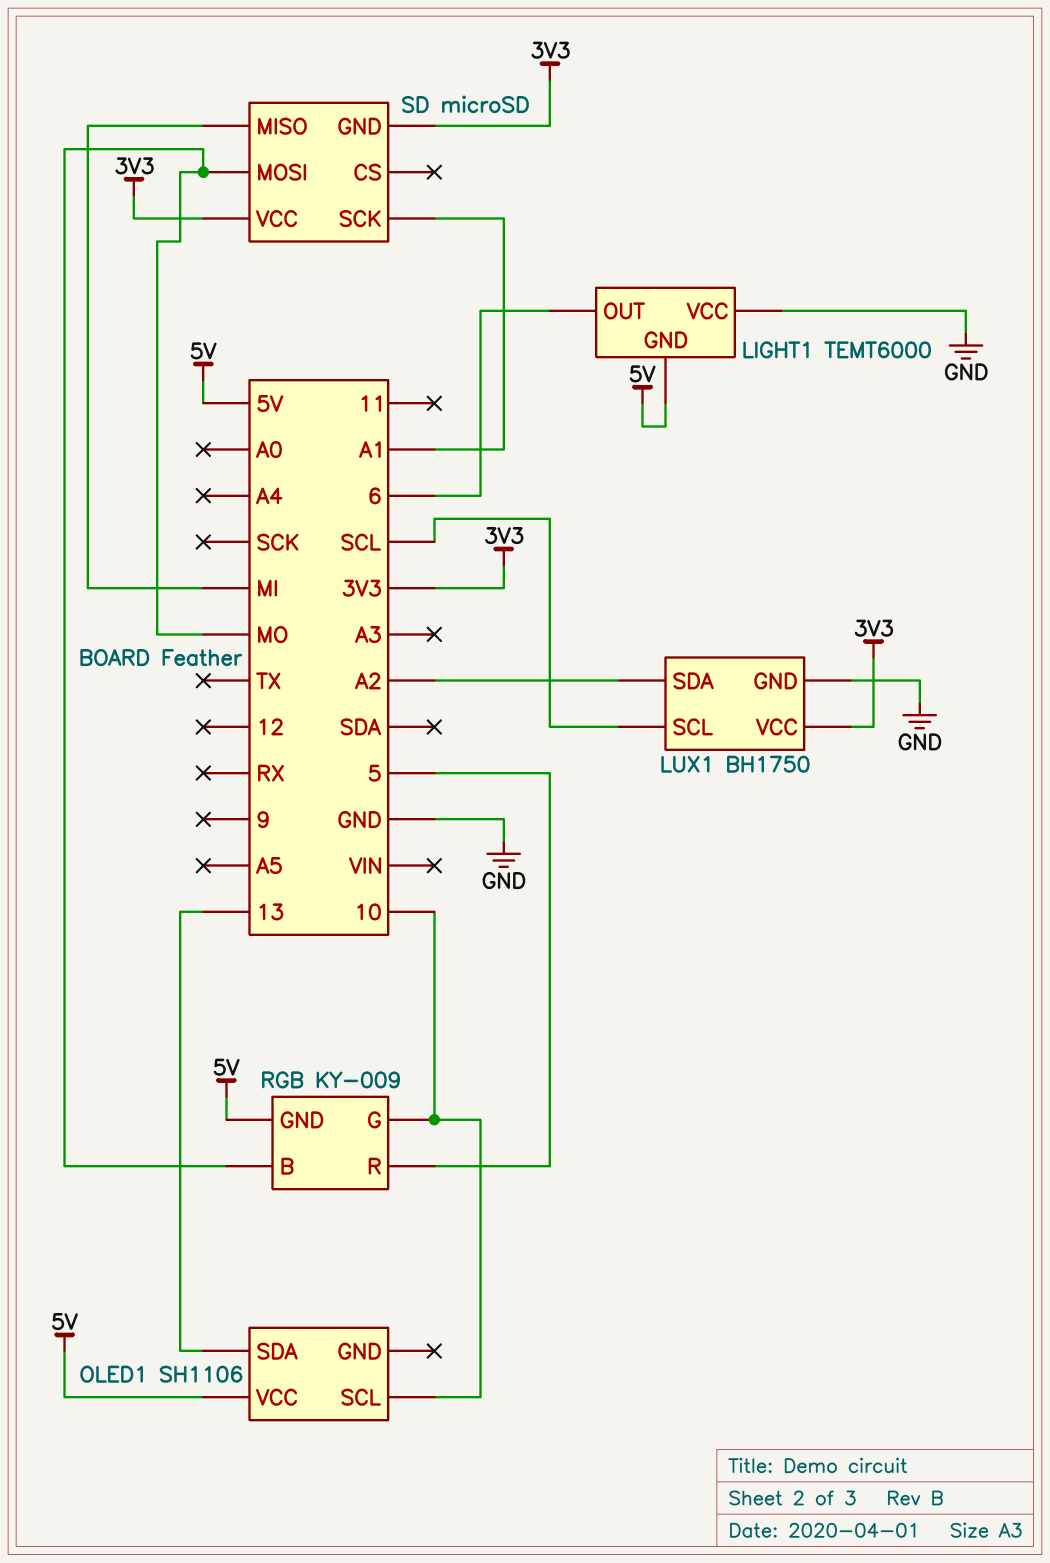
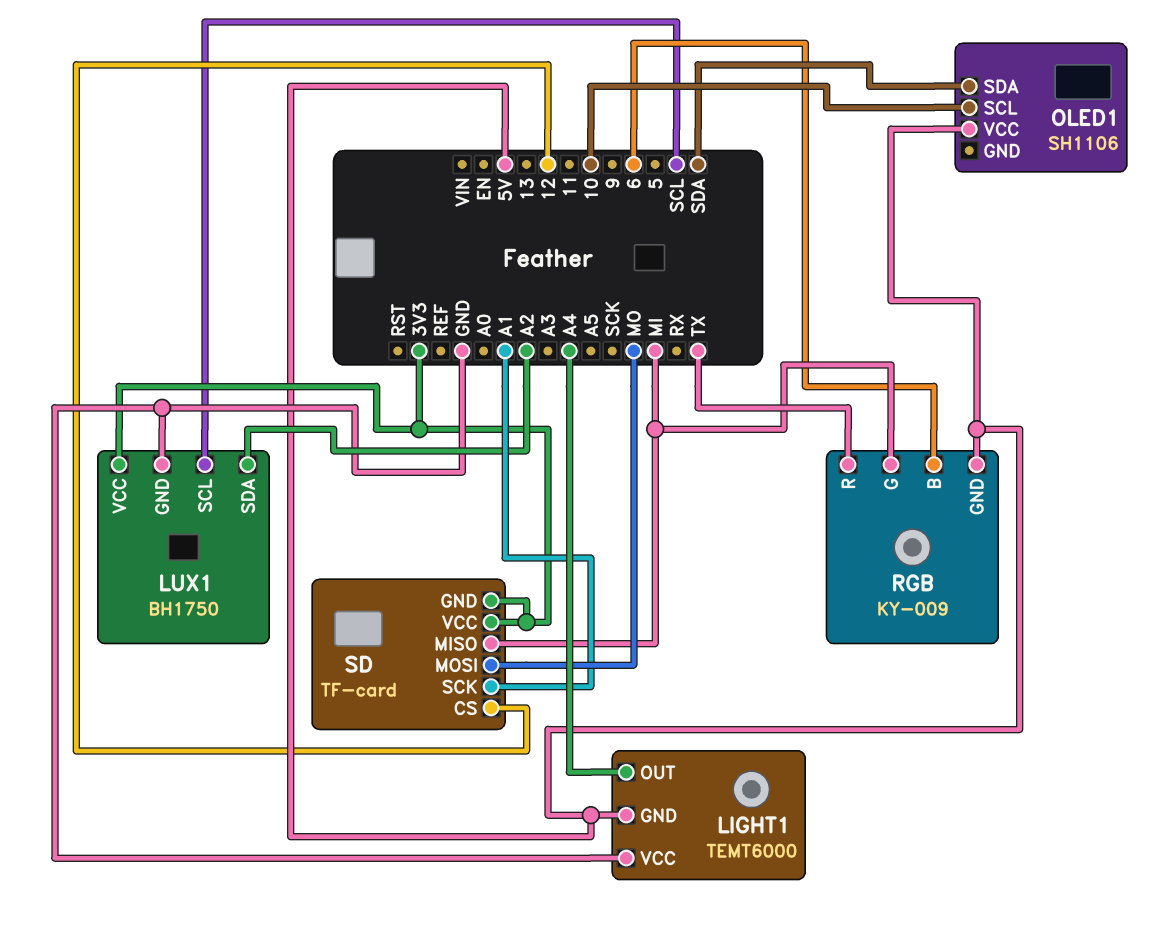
LIGHT1 pin OUT: 6 -> A4
OLED1 pin SDA: 13 -> SDA
RGB pin B: MO -> 6
RGB pin G: 10 -> MI
RGB pin R: 5 -> TX
SD: microSD -> TF-card
SD pin CS: none -> 12

